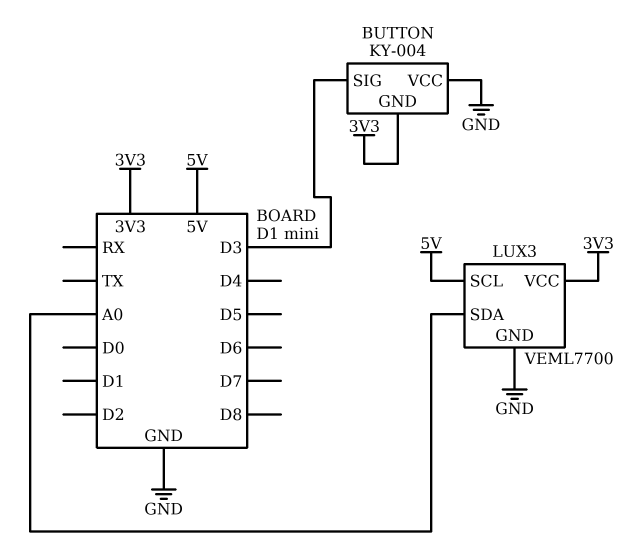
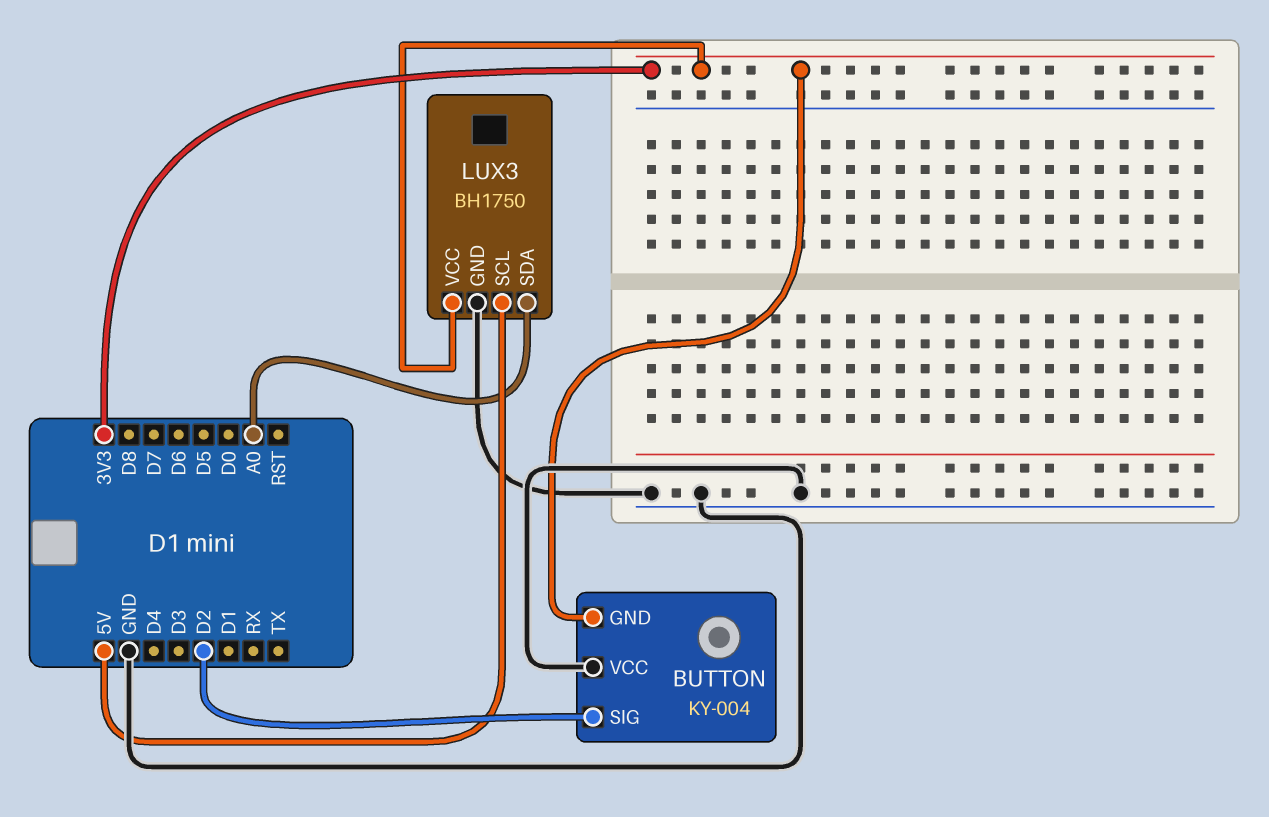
BUTTON pin SIG: D3 -> D2
LUX3: VEML7700 -> BH1750

